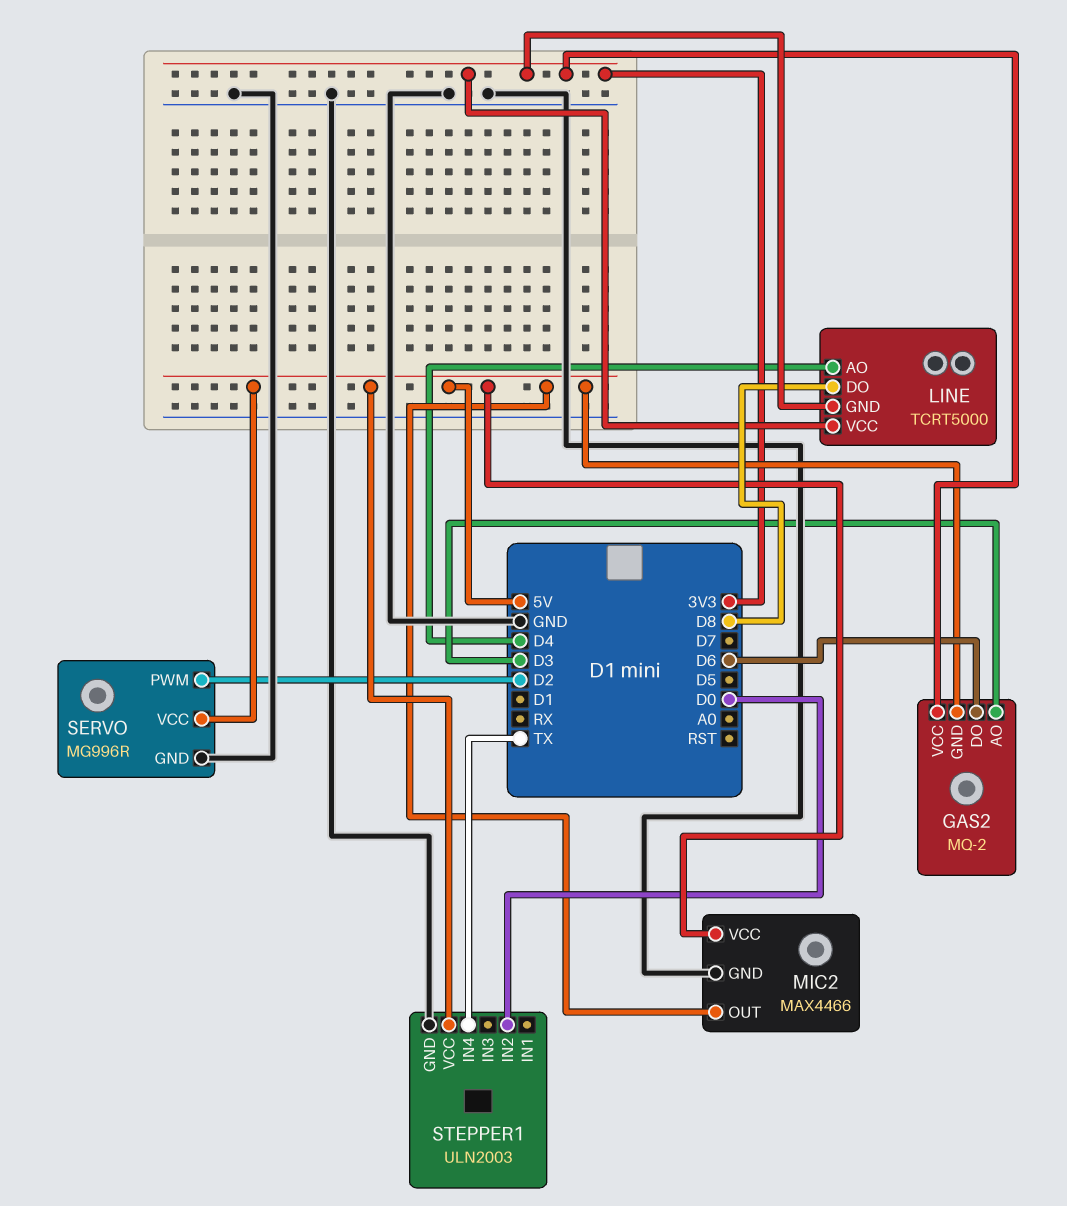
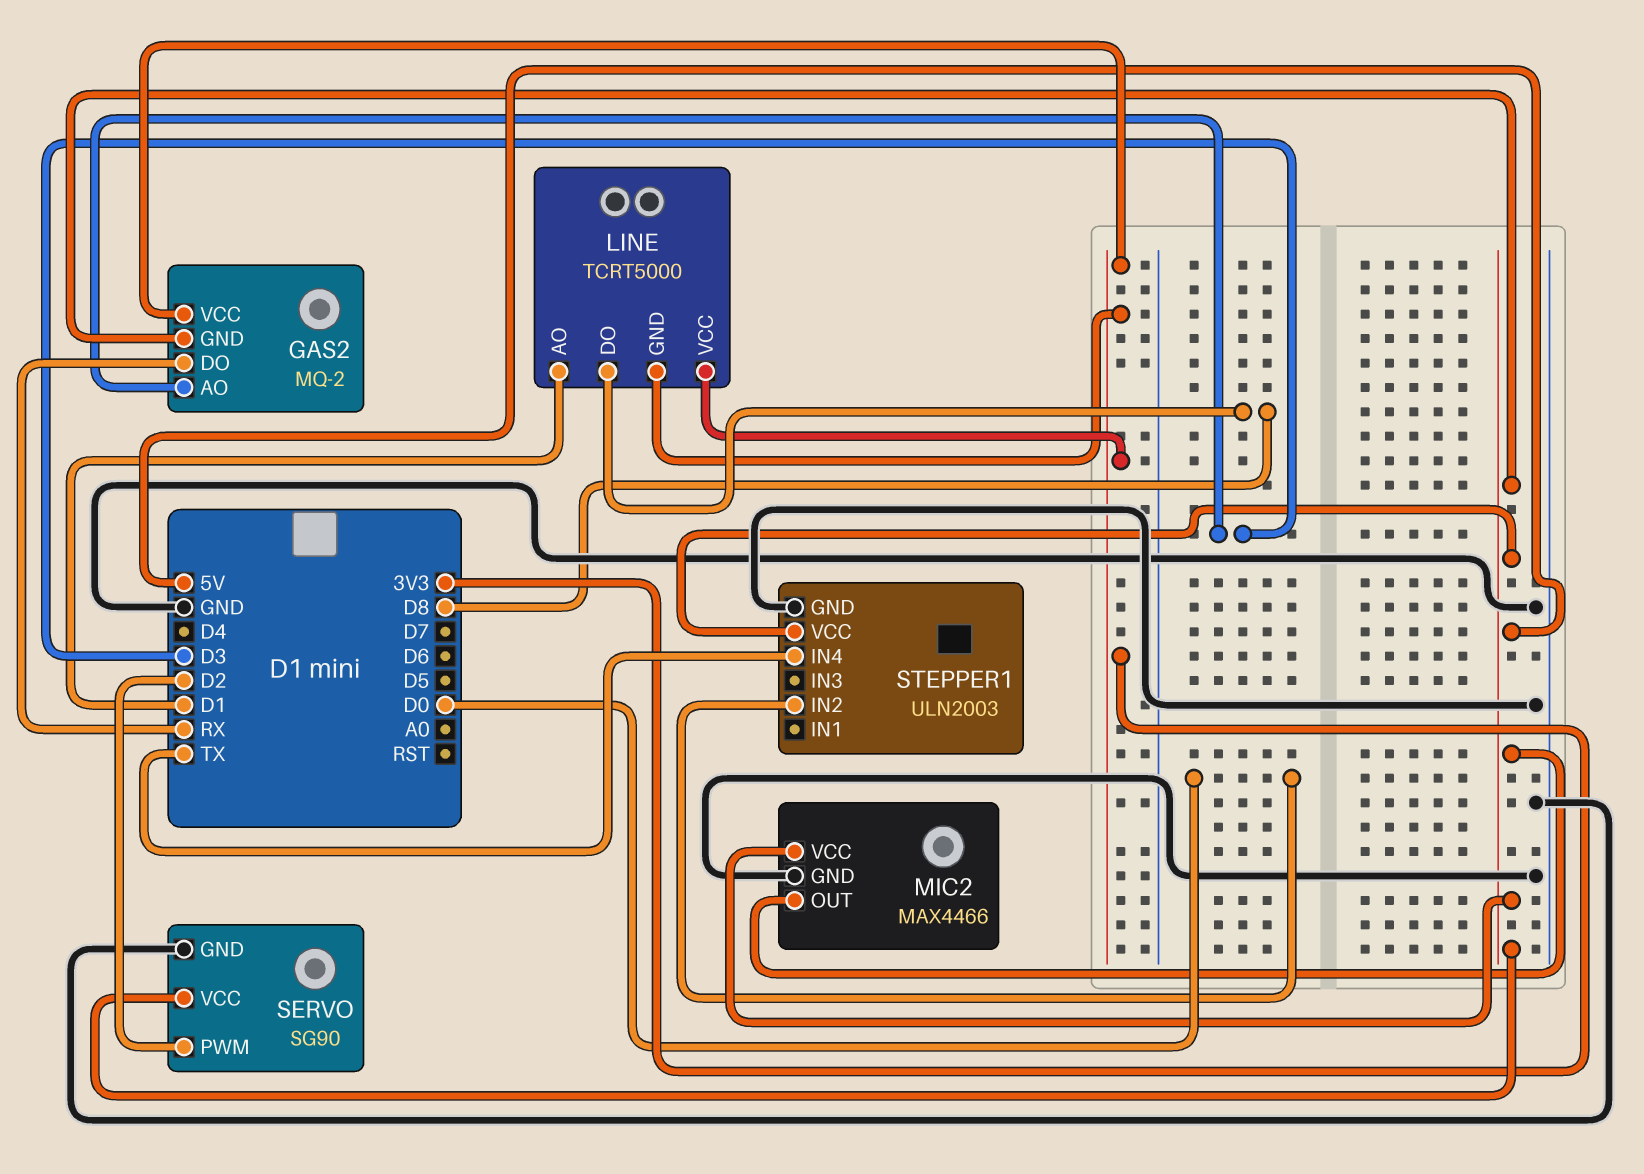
GAS2 pin DO: D6 -> RX
LINE pin AO: D4 -> D1
SERVO: MG996R -> SG90

